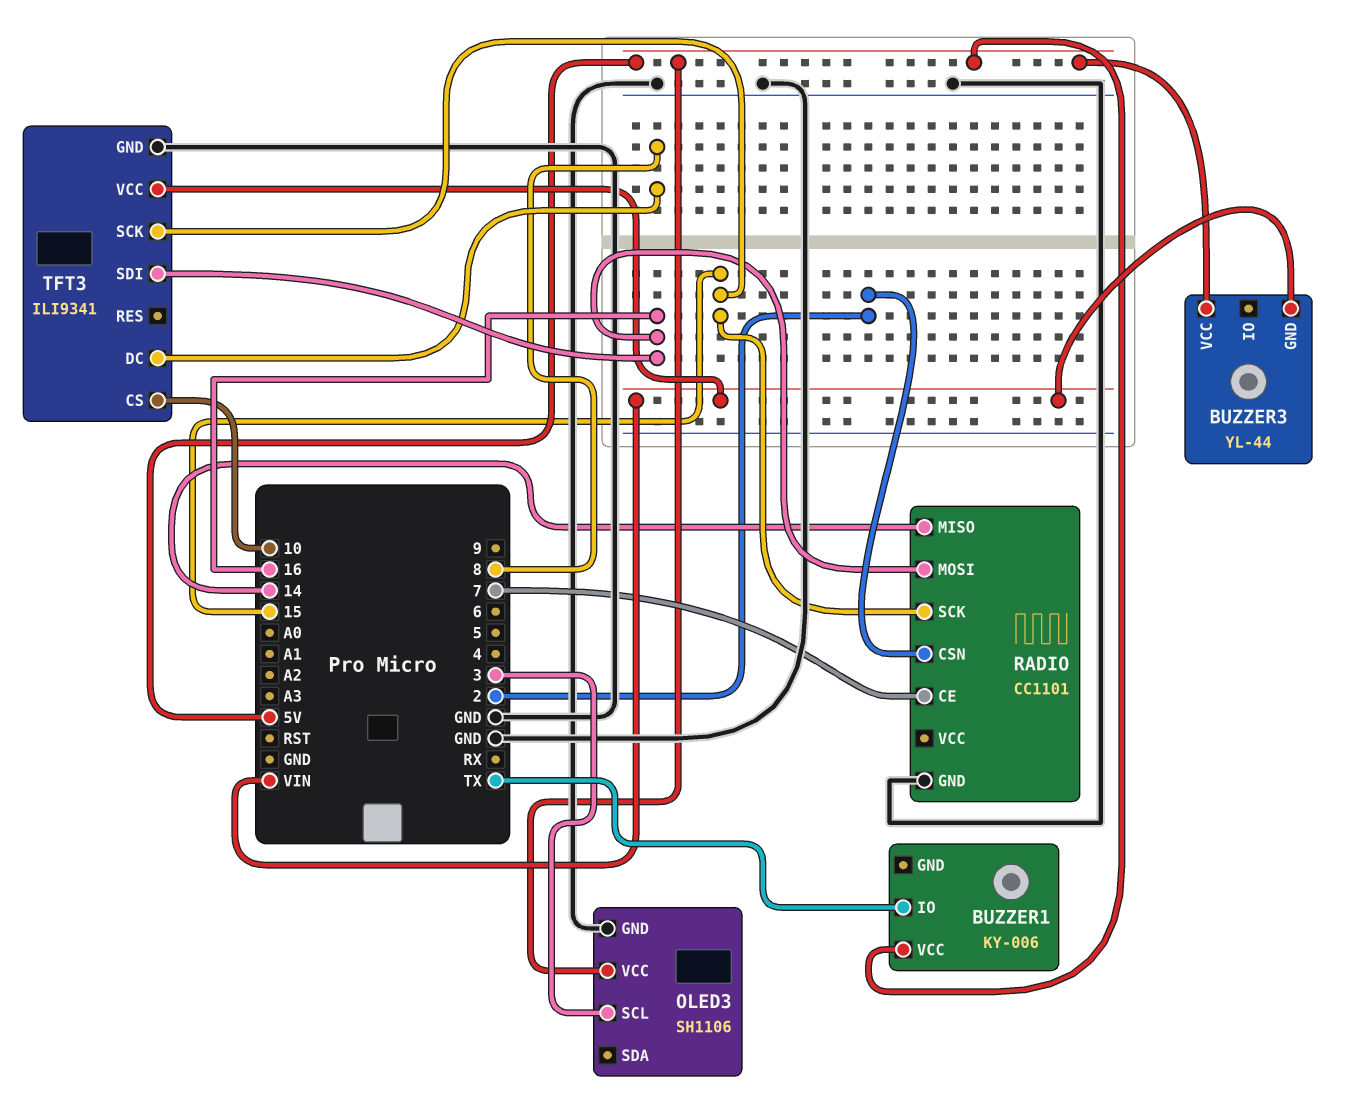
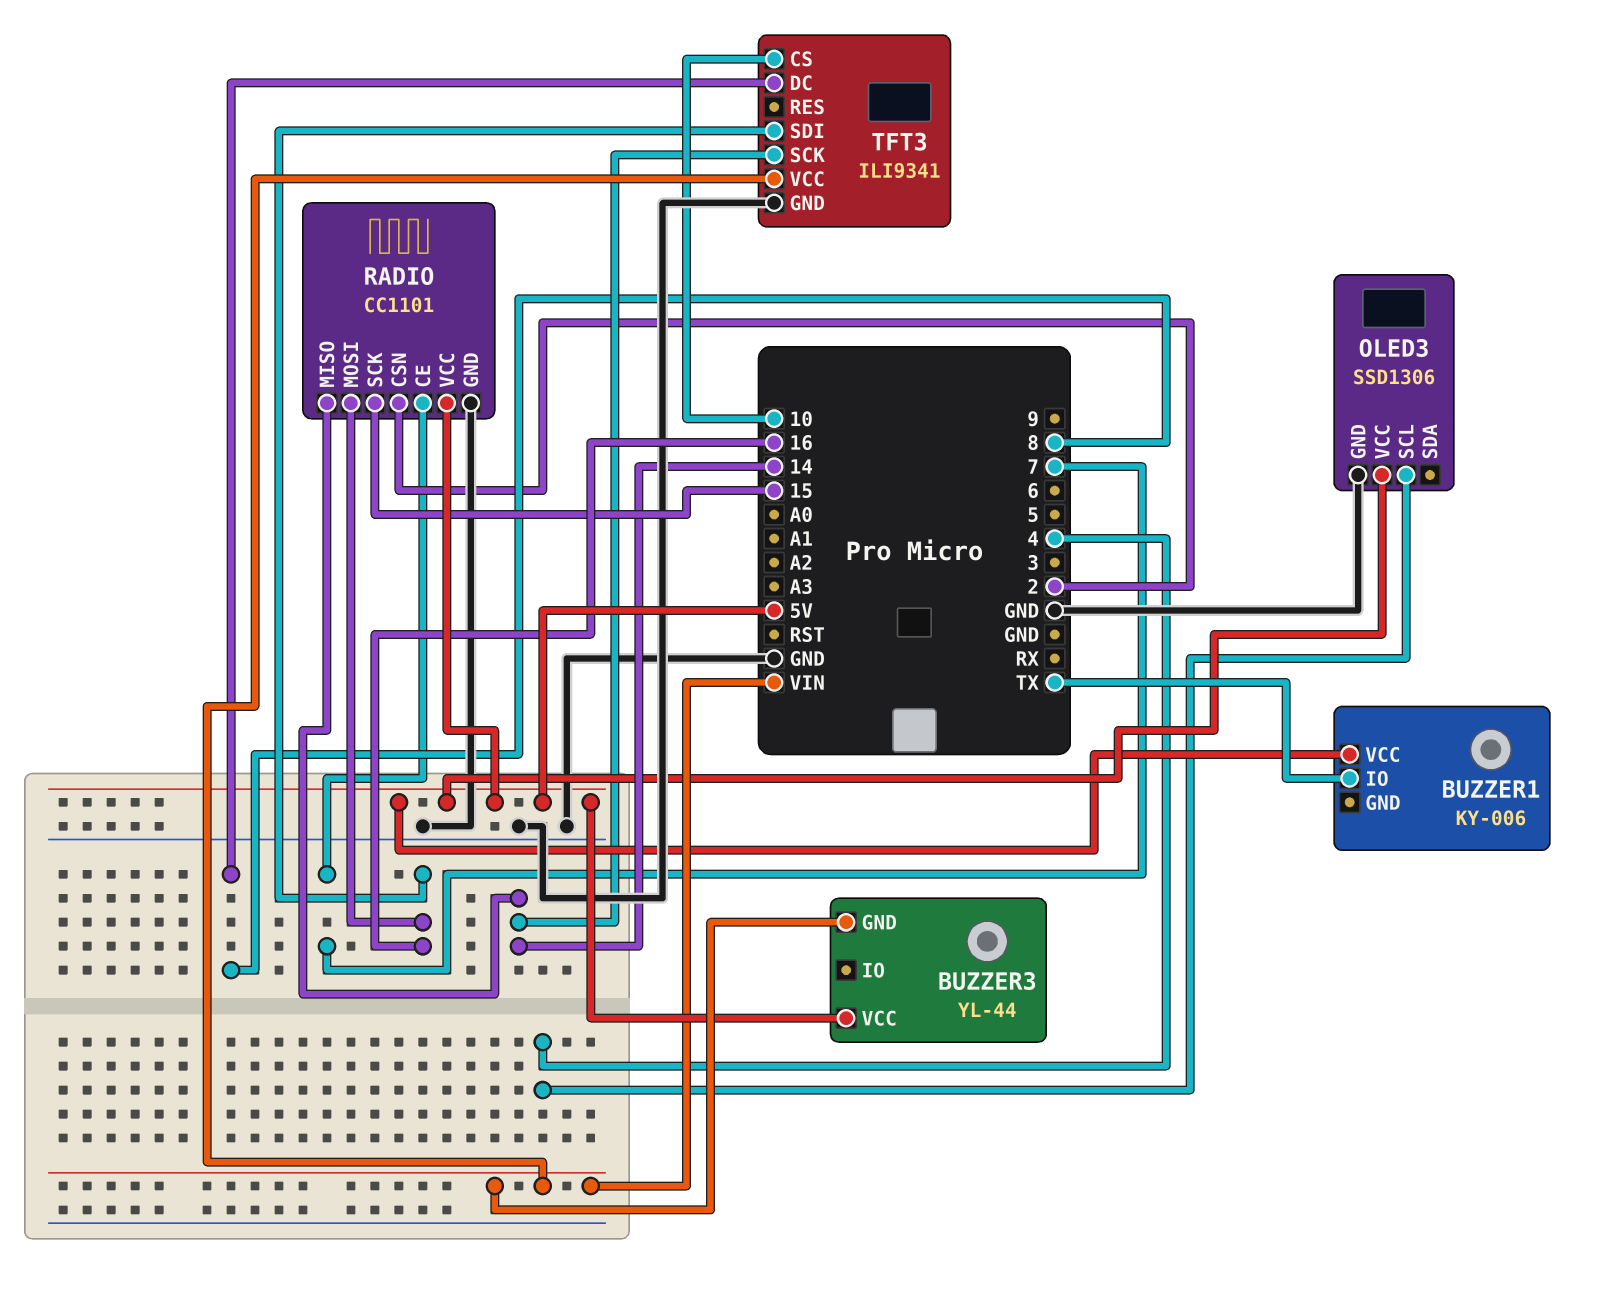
OLED3: SH1106 -> SSD1306
OLED3 pin SCL: 3 -> 4
RADIO pin VCC: none -> 5V
TFT3 pin SCK: 15 -> 14

